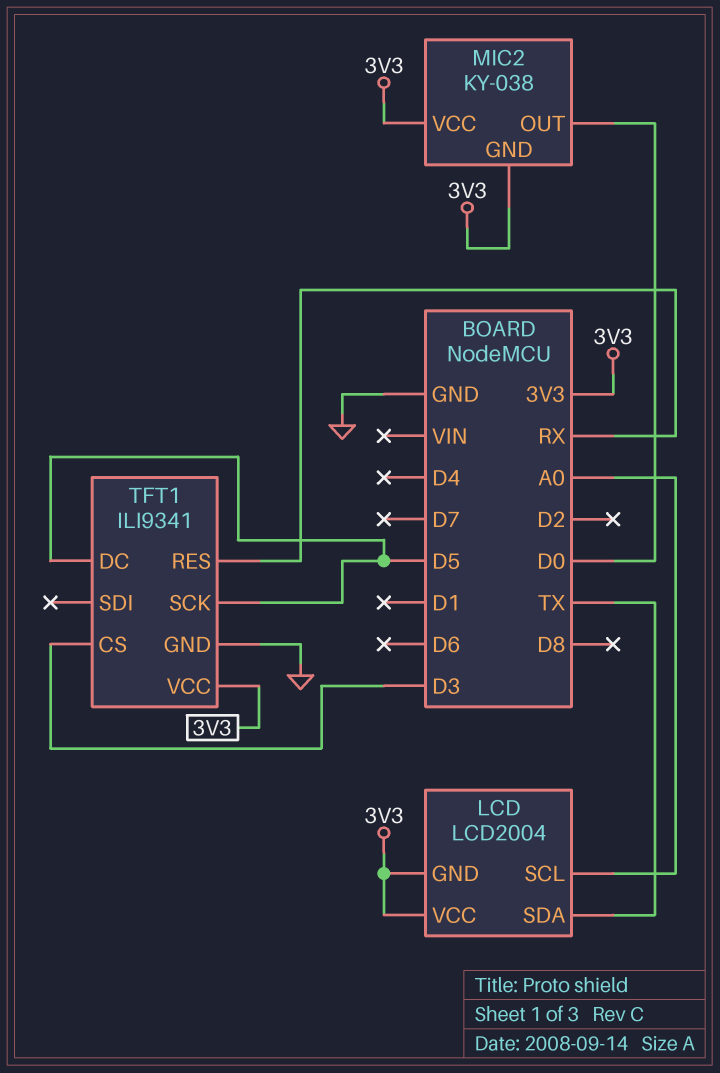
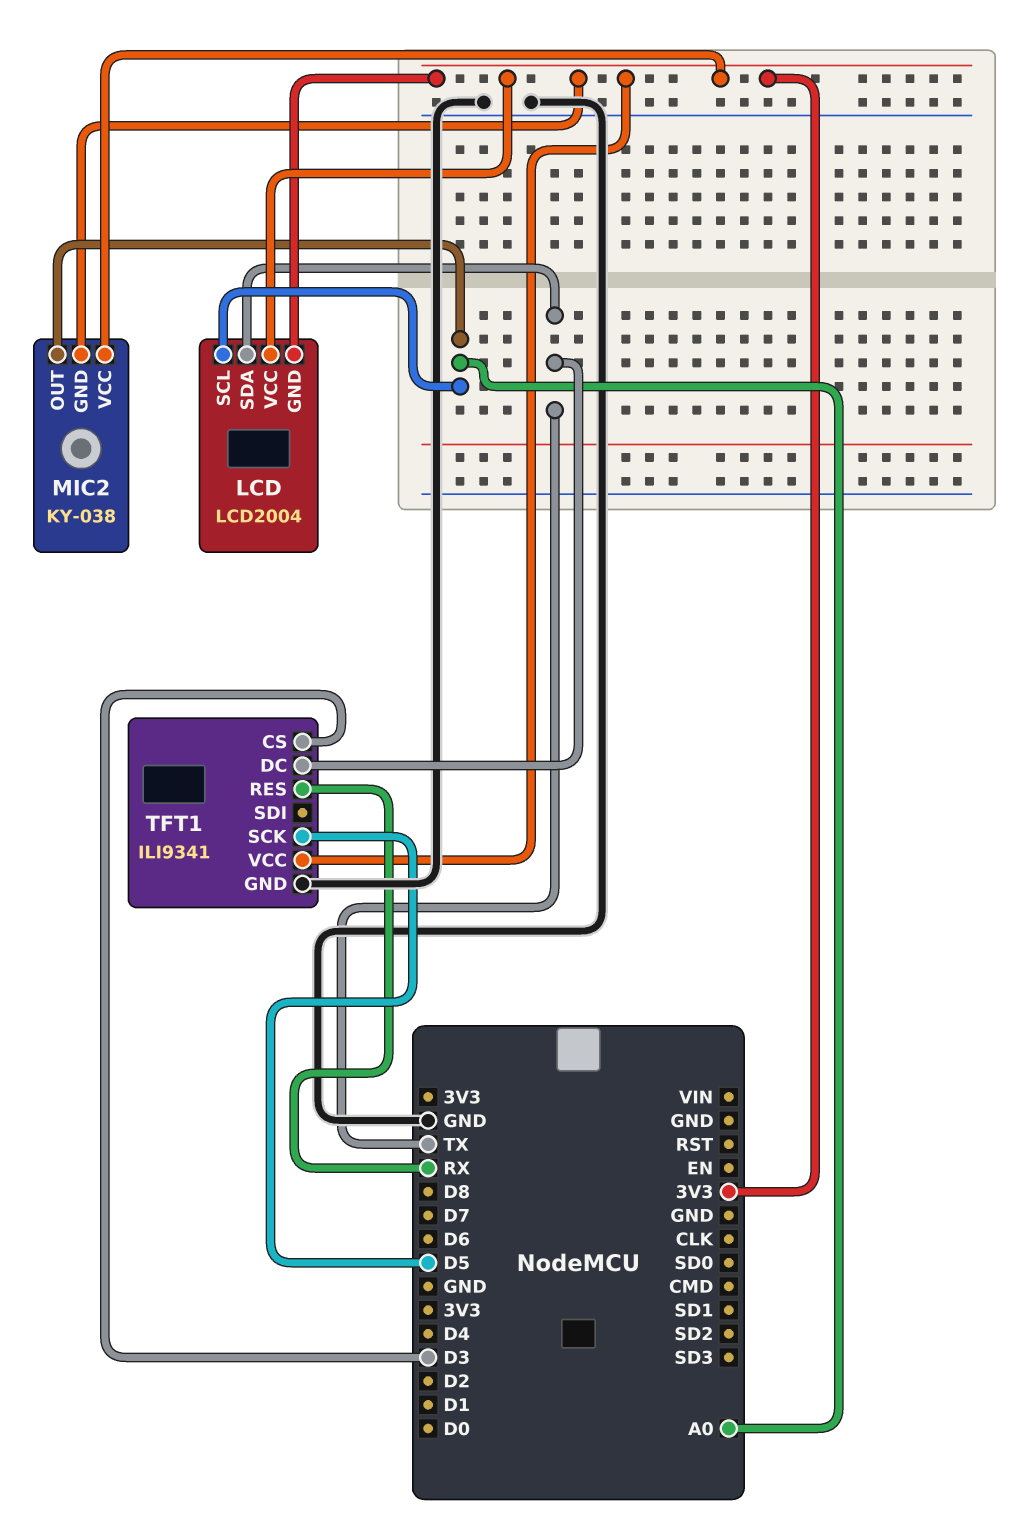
MIC2 pin OUT: D0 -> A0
TFT1 pin DC: D5 -> TX

